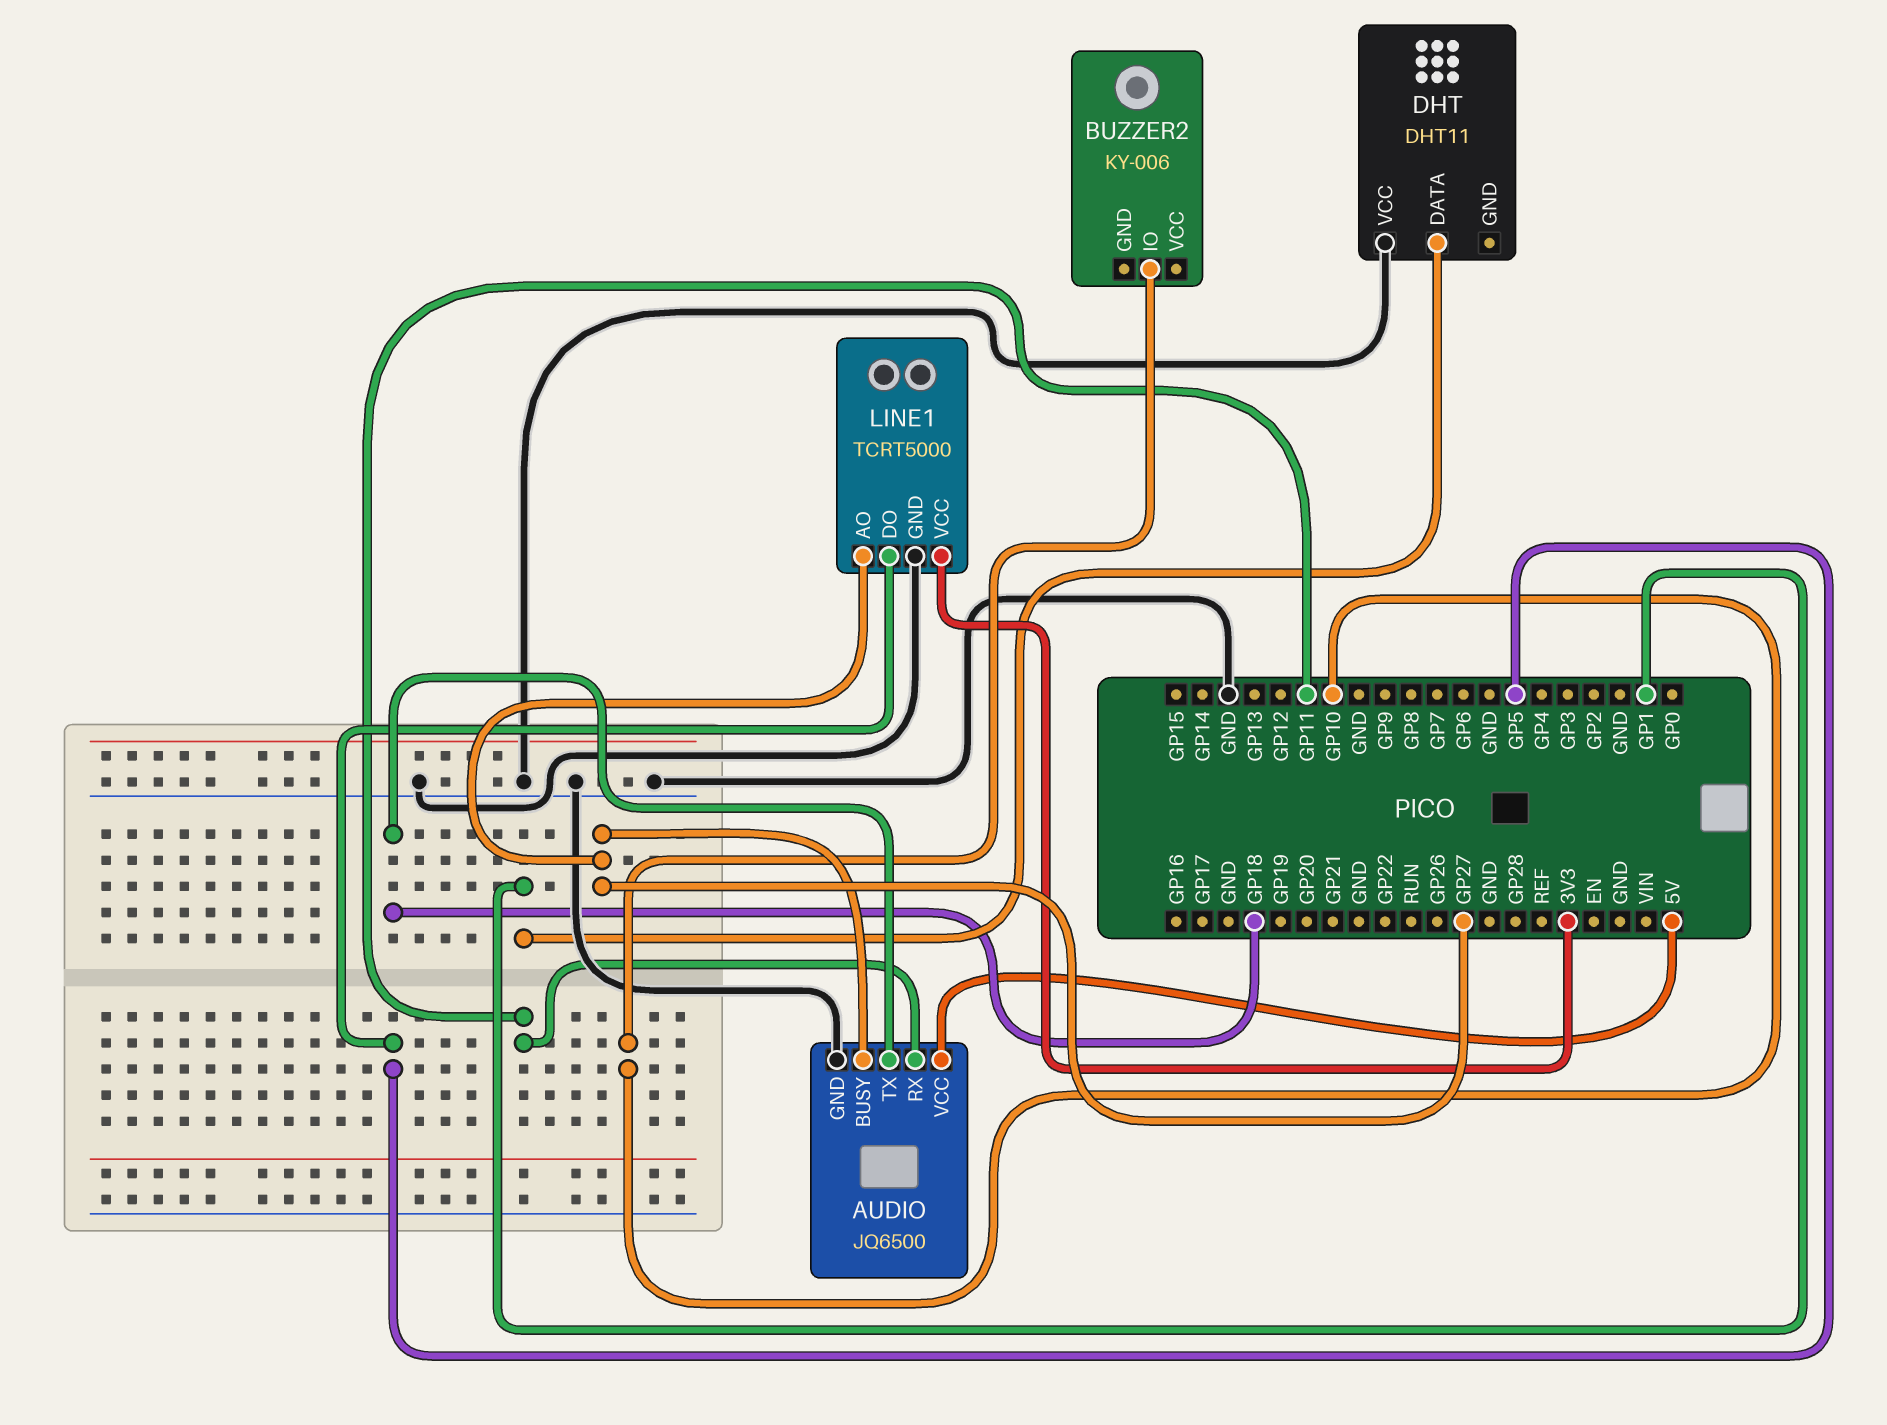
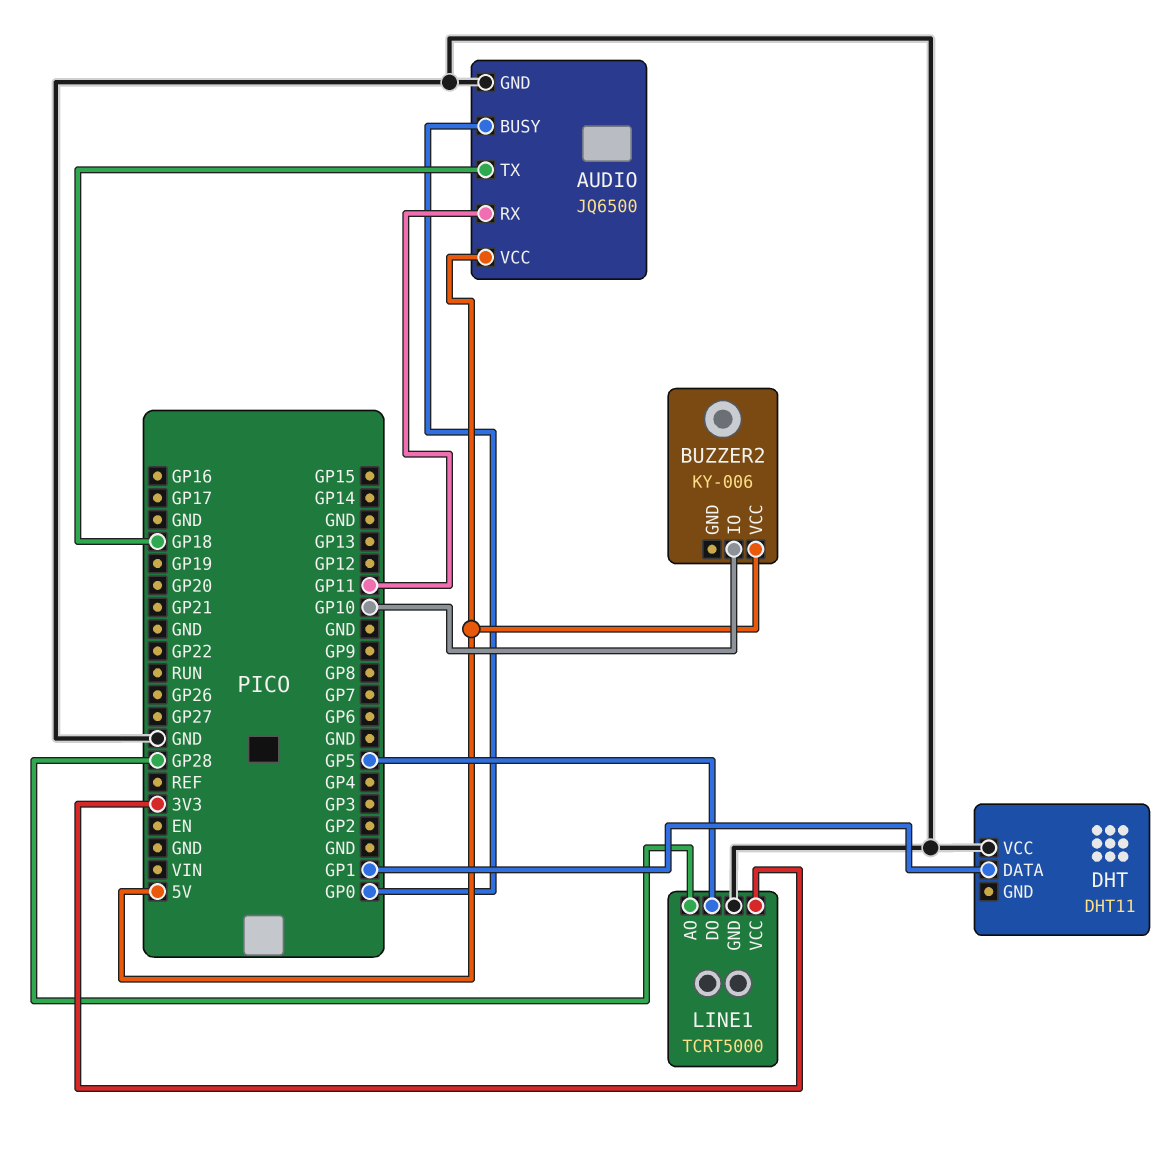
AUDIO pin BUSY: GP27 -> GP0
BUZZER2 pin VCC: none -> 5V
LINE1 pin AO: GP27 -> GP28

